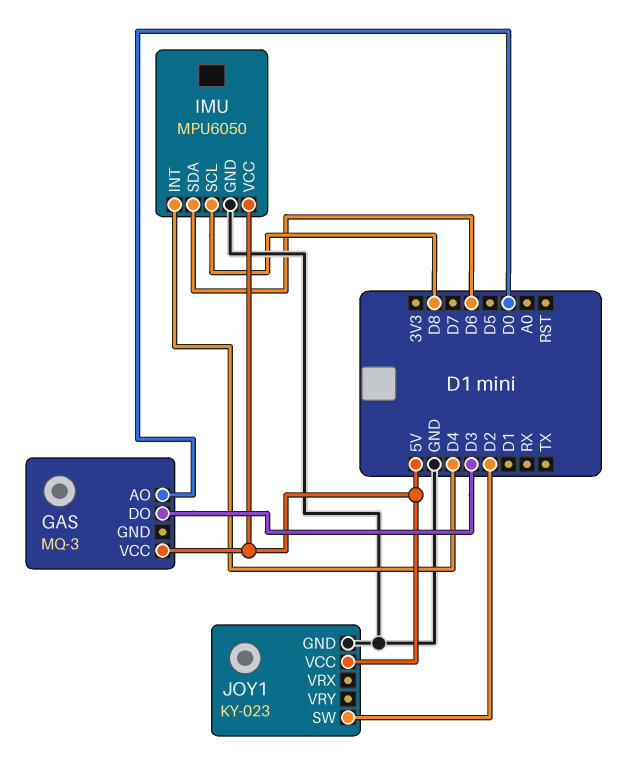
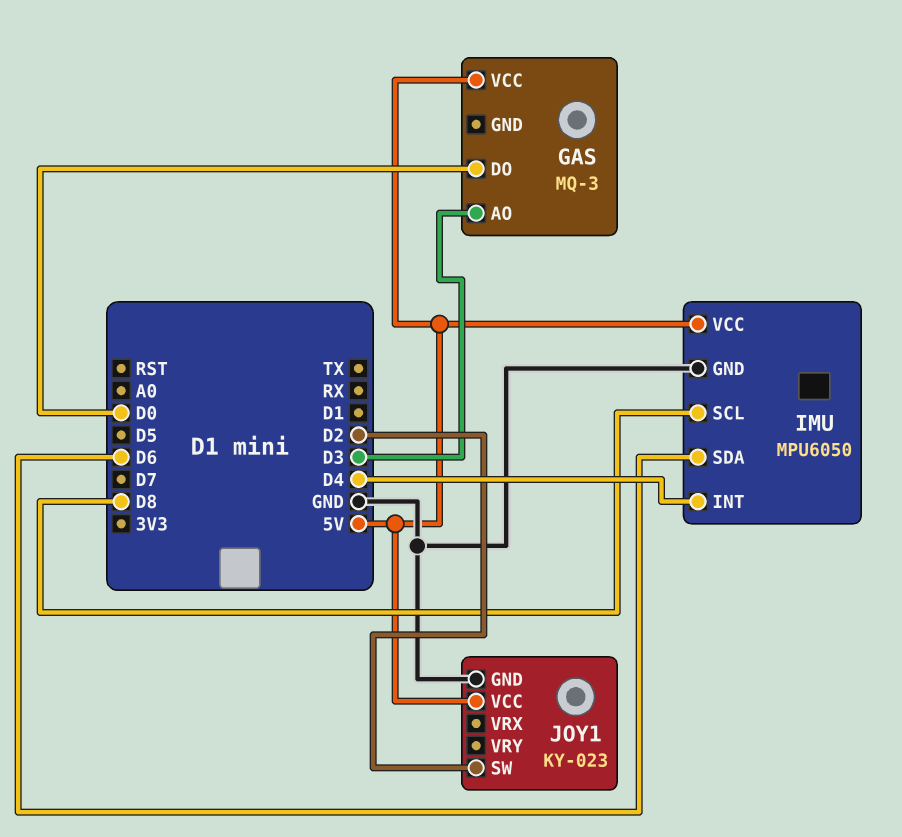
GAS pin AO: D0 -> D3
GAS pin DO: D3 -> D0

